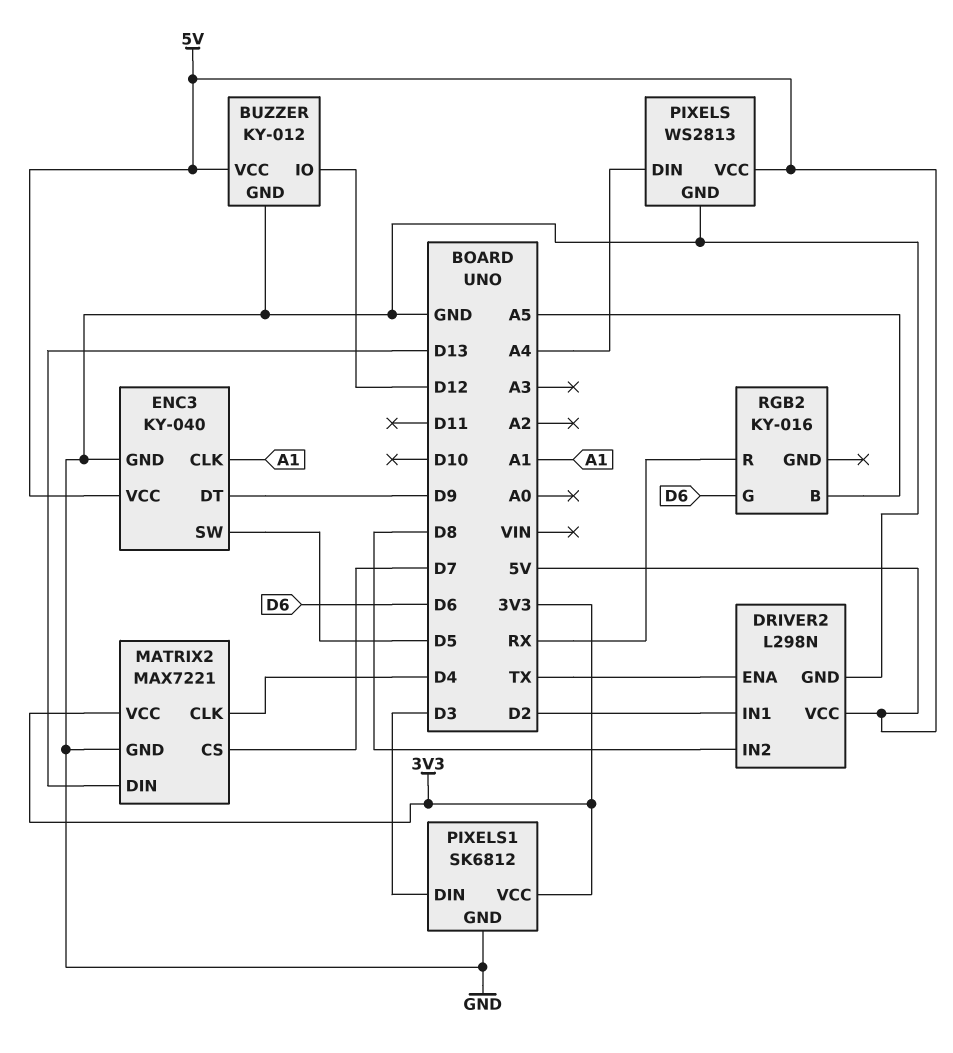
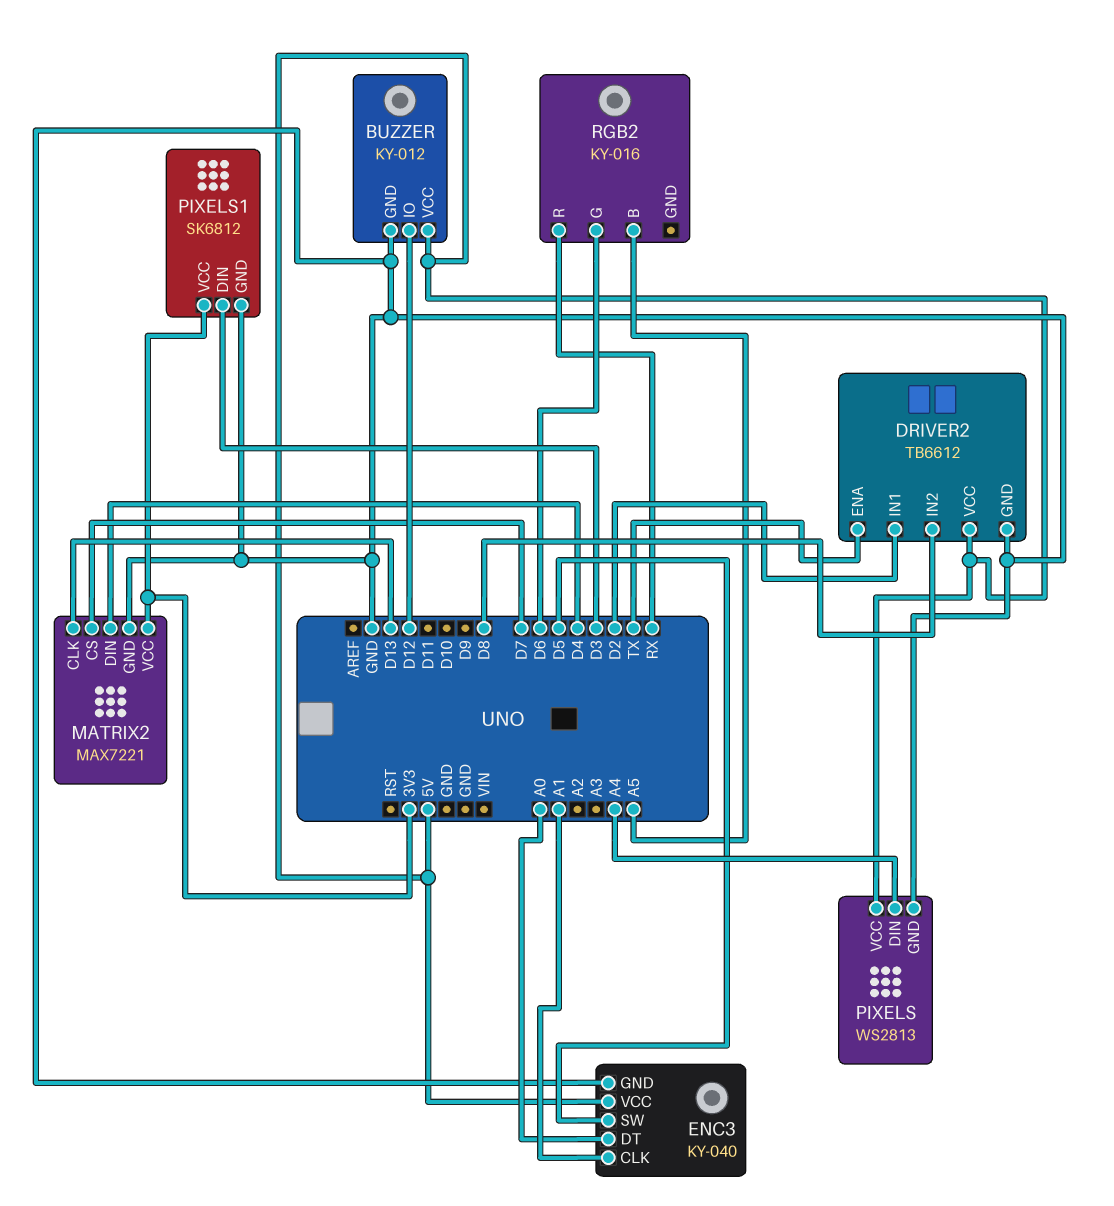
DRIVER2: L298N -> TB6612
ENC3 pin DT: D9 -> A0
MATRIX2 pin CLK: D4 -> D13
MATRIX2 pin DIN: D13 -> D4

